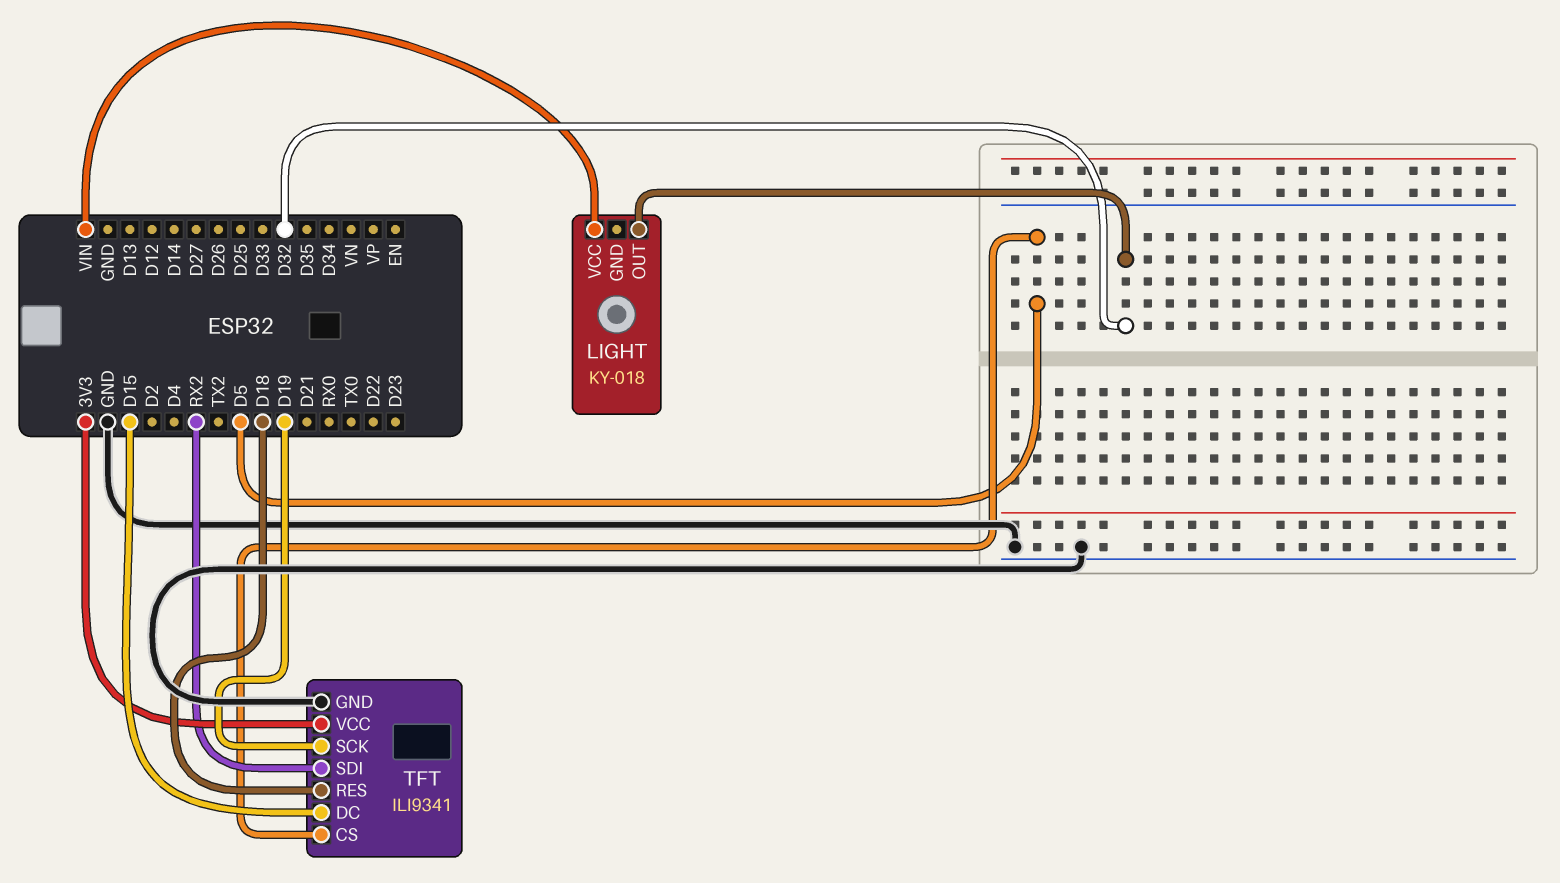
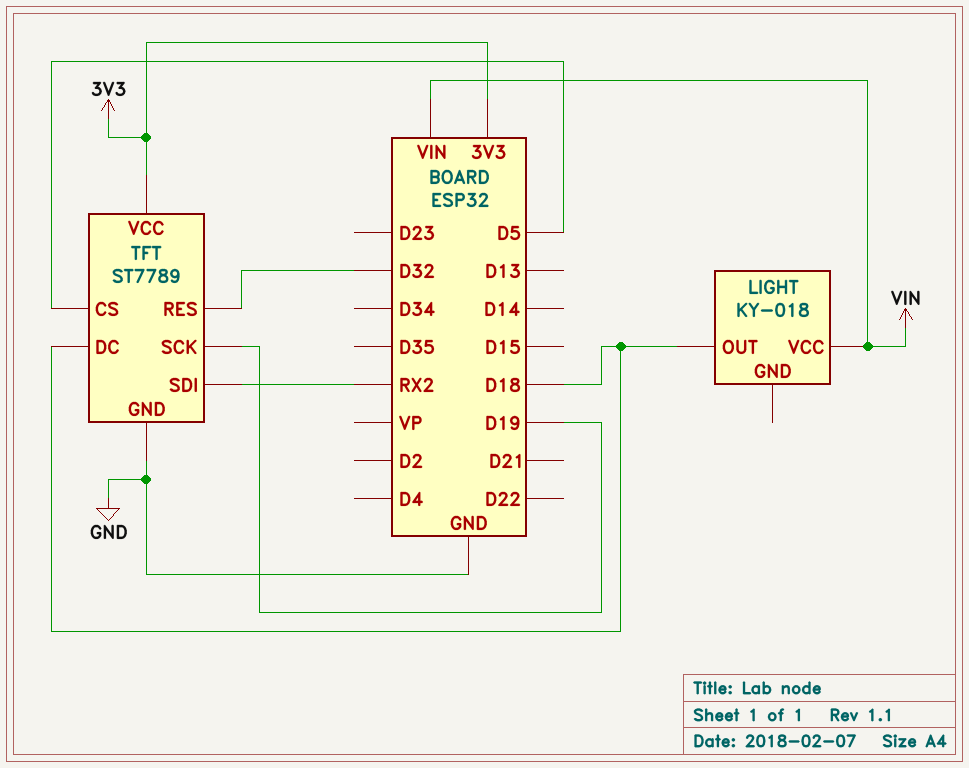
LIGHT pin OUT: D32 -> D18
TFT: ILI9341 -> ST7789
TFT pin DC: D15 -> D18
TFT pin RES: D18 -> D32

